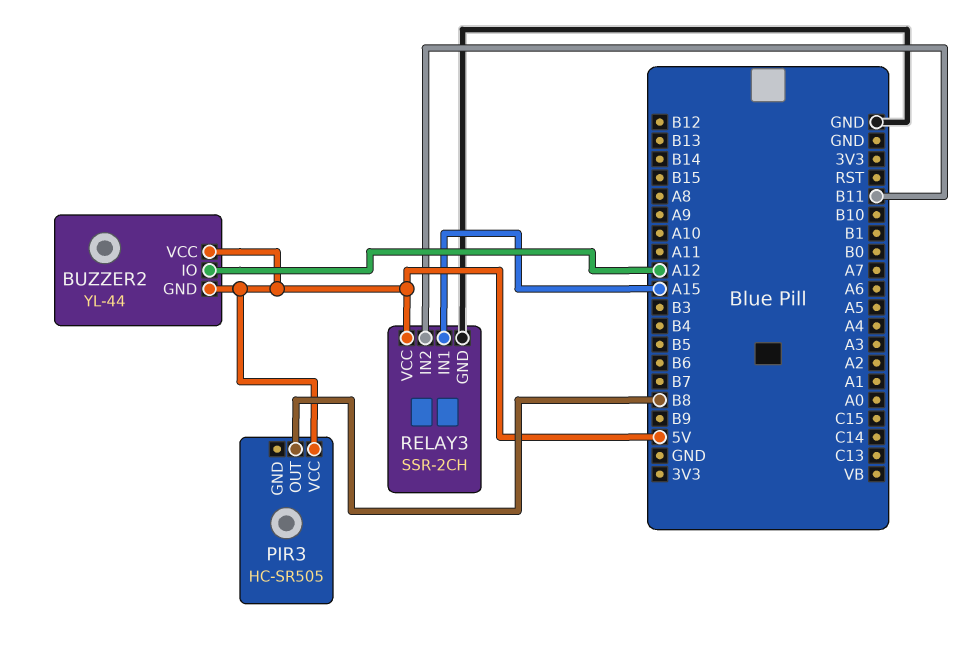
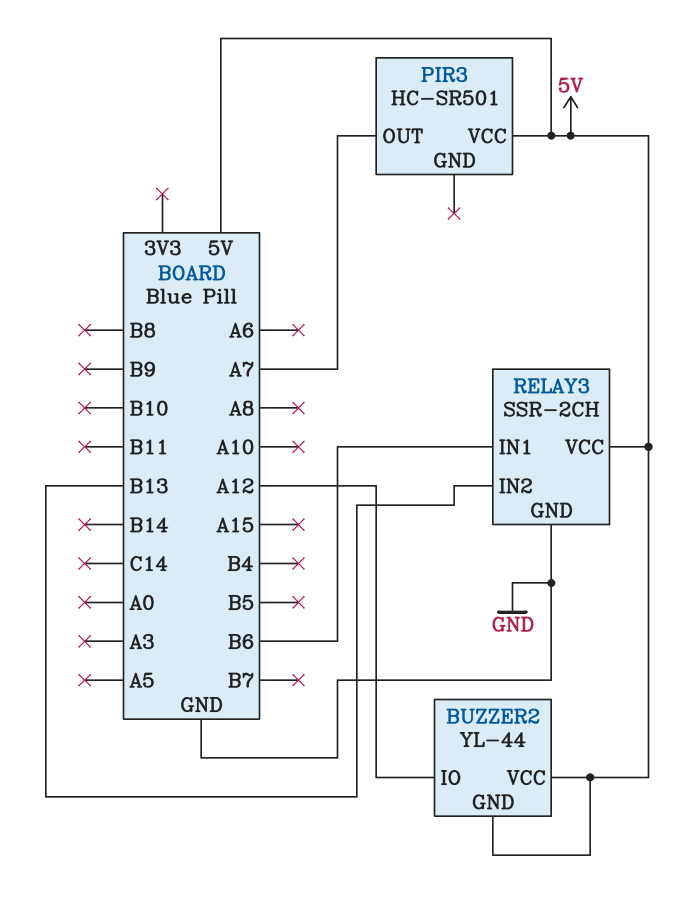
PIR3: HC-SR505 -> HC-SR501
PIR3 pin OUT: B8 -> A7
RELAY3 pin IN1: A15 -> B6
RELAY3 pin IN2: B11 -> B13

